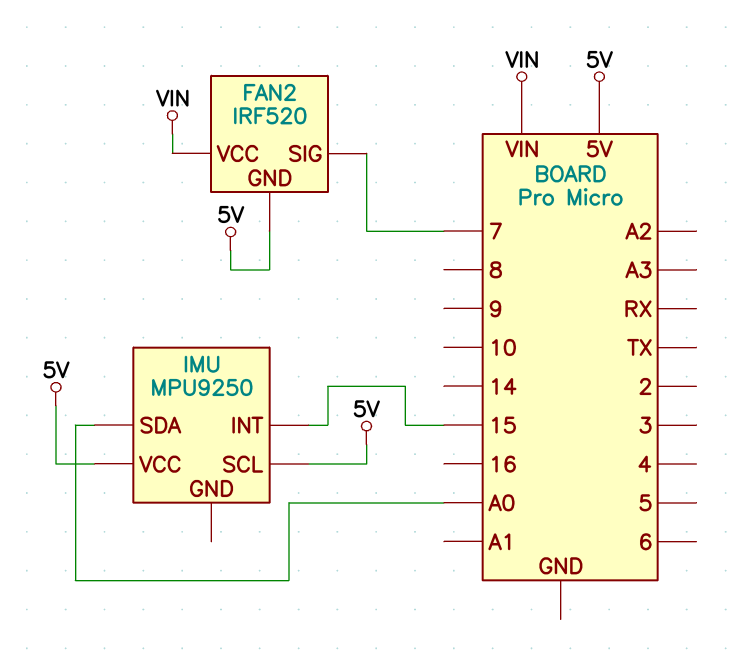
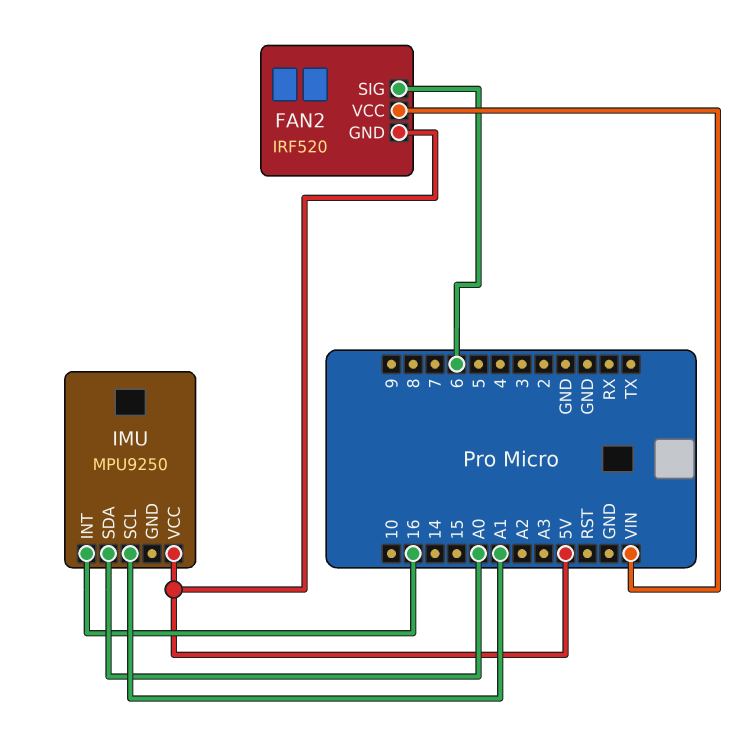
FAN2 pin SIG: 7 -> 6
IMU pin INT: 15 -> 16
IMU pin SCL: 5V -> A1

